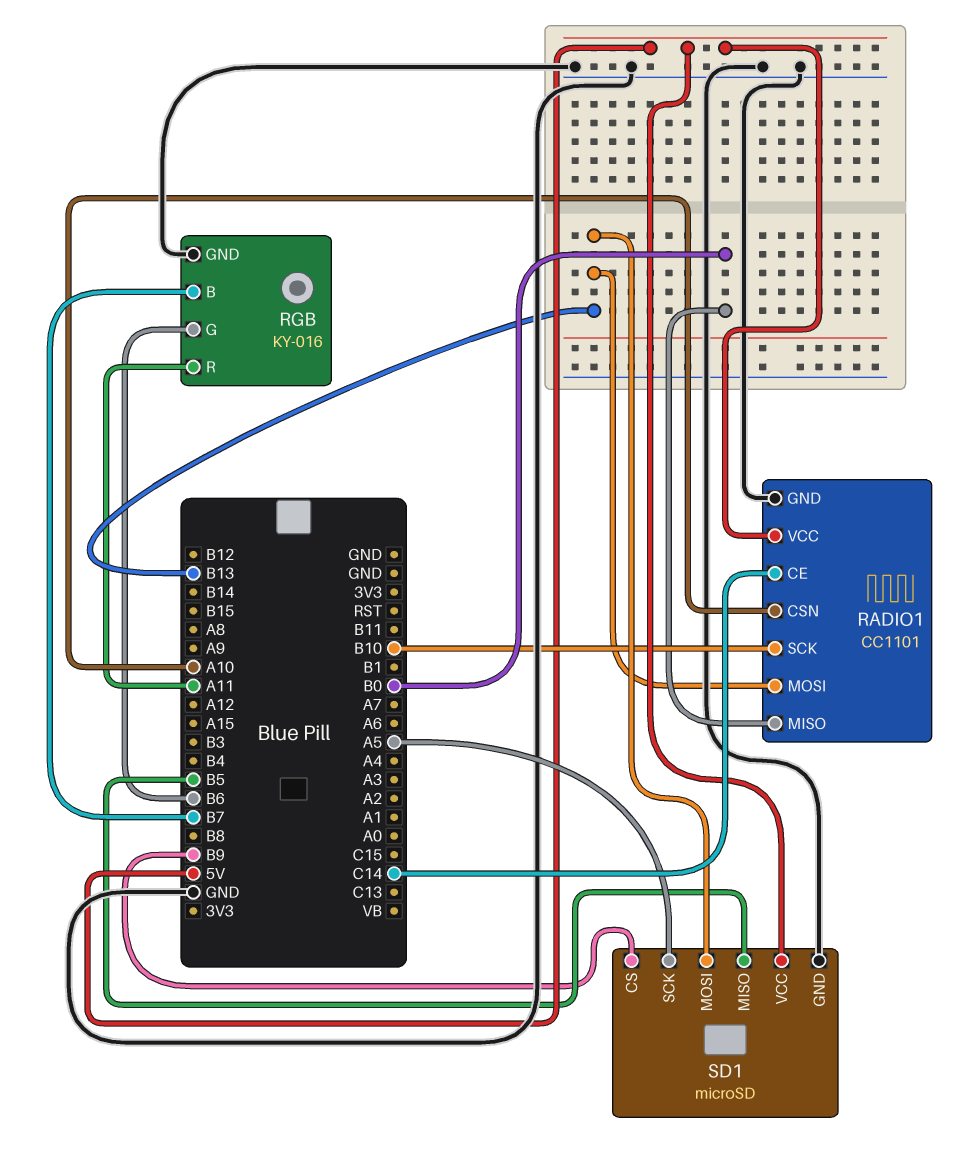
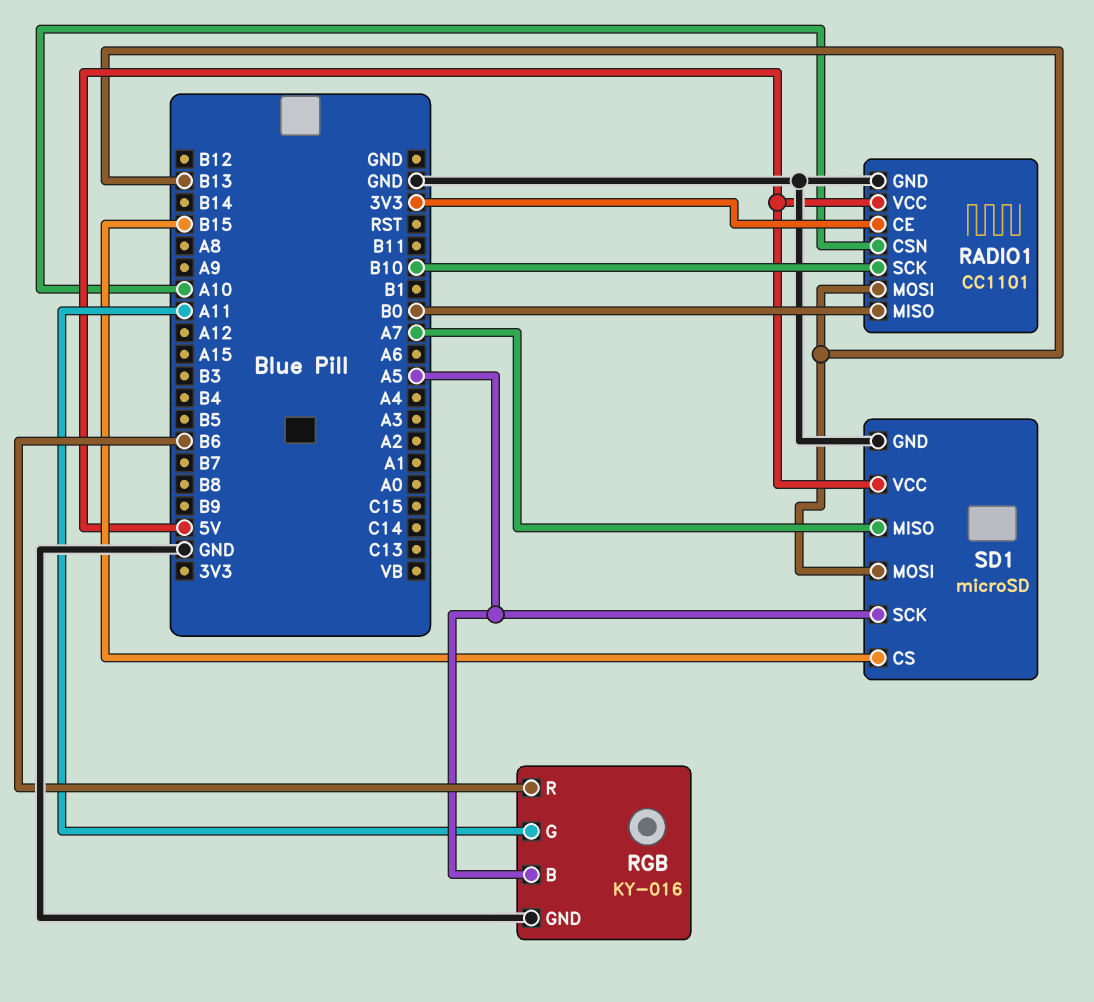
RADIO1 pin CE: C14 -> 3V3
RGB pin B: B7 -> A5
RGB pin G: B6 -> A11
RGB pin R: A11 -> B6
SD1 pin CS: B9 -> B15
SD1 pin MISO: B5 -> A7

